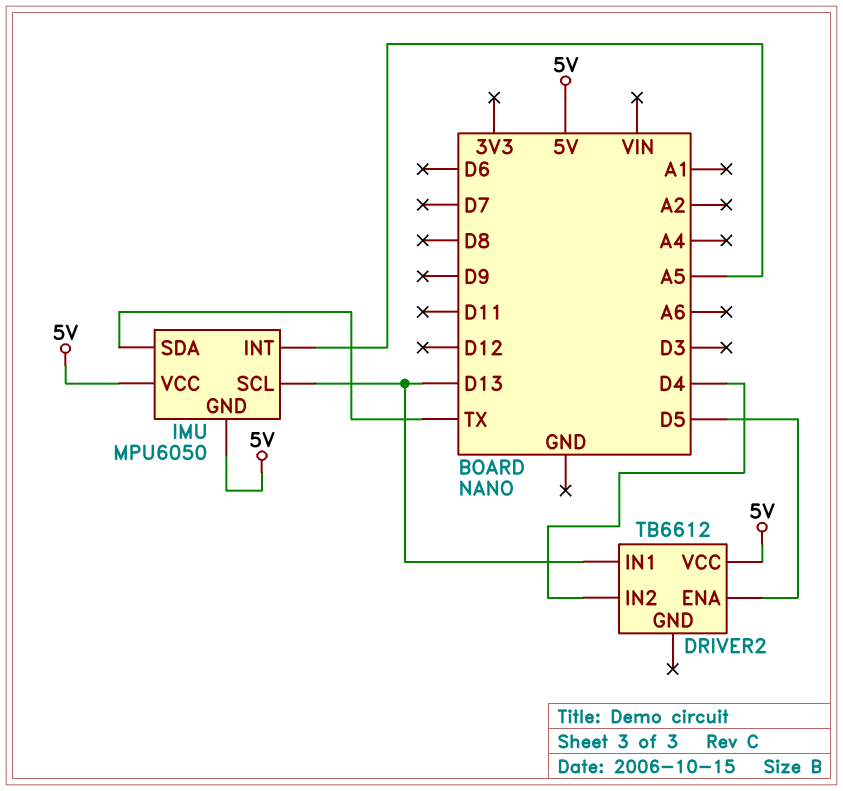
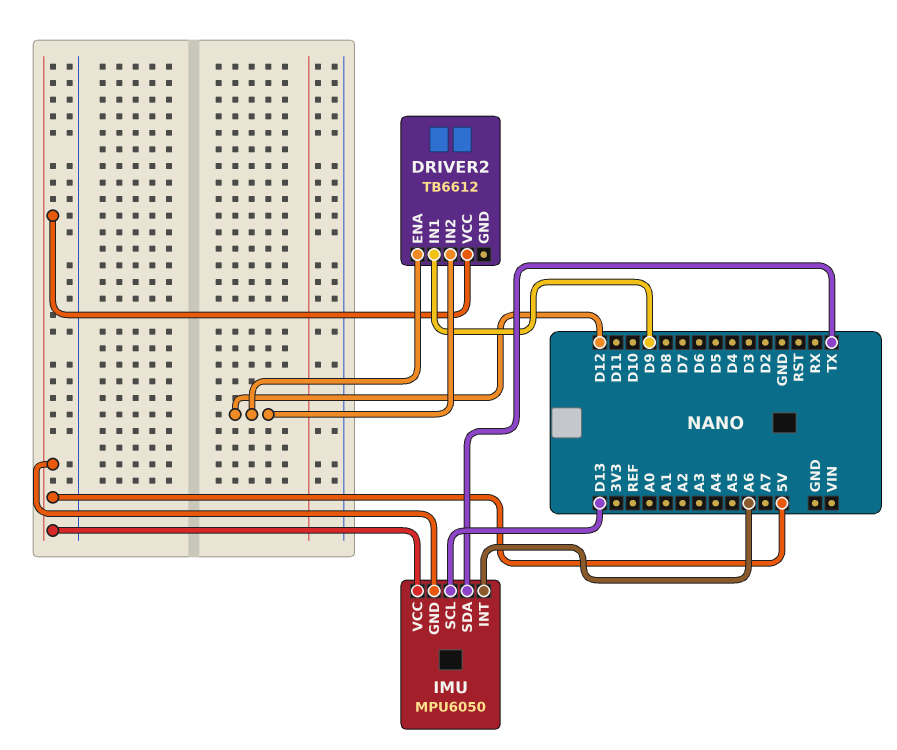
DRIVER2 pin ENA: D5 -> D12
DRIVER2 pin IN1: D13 -> D9
DRIVER2 pin IN2: D4 -> D12
IMU pin INT: A5 -> A6

